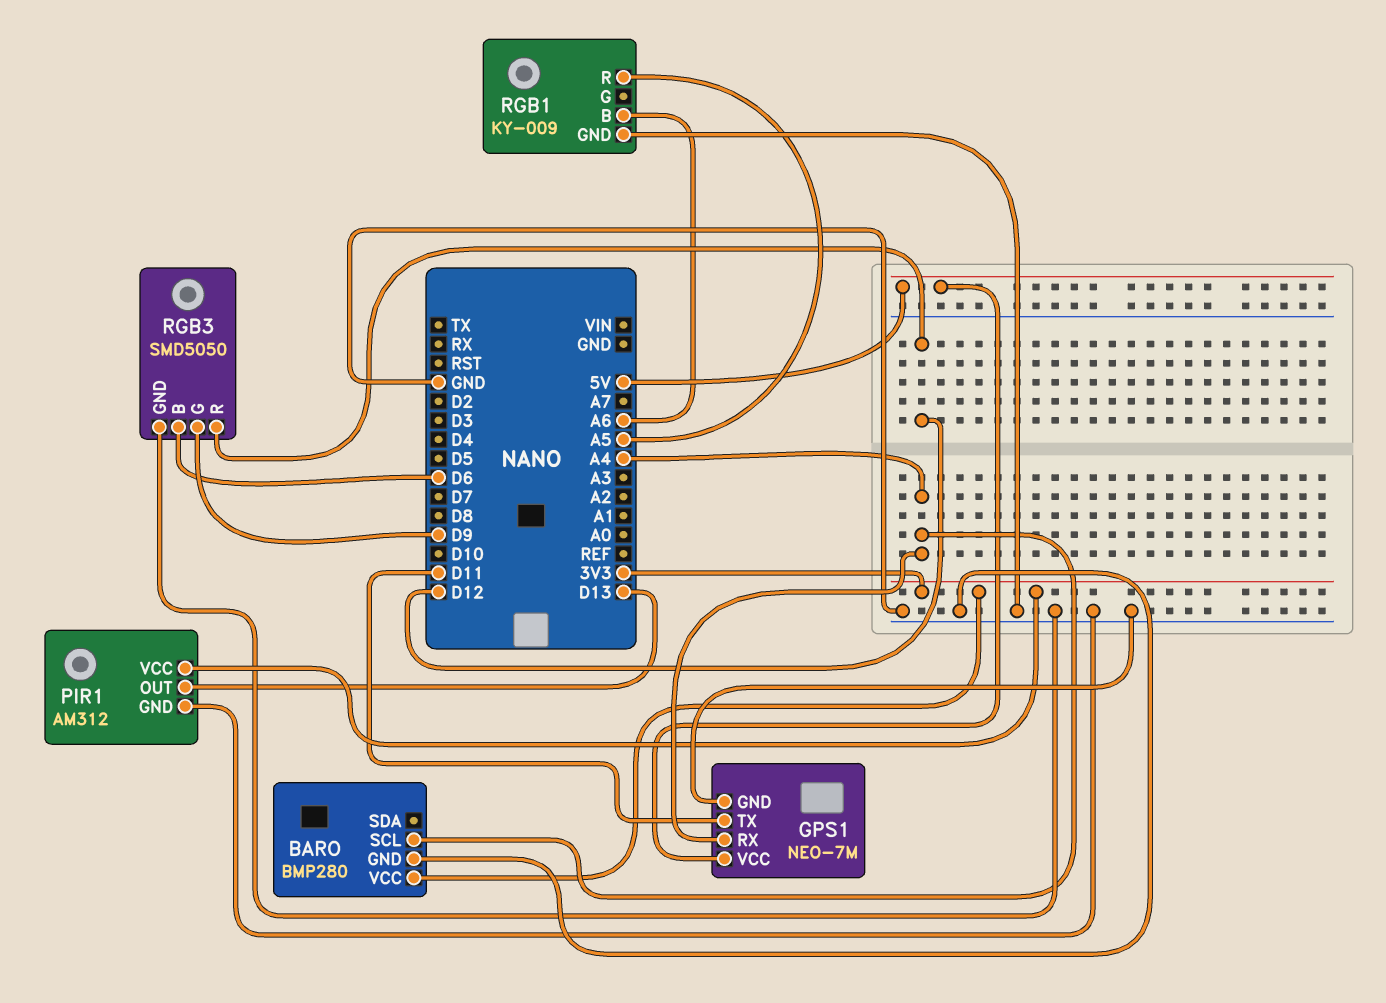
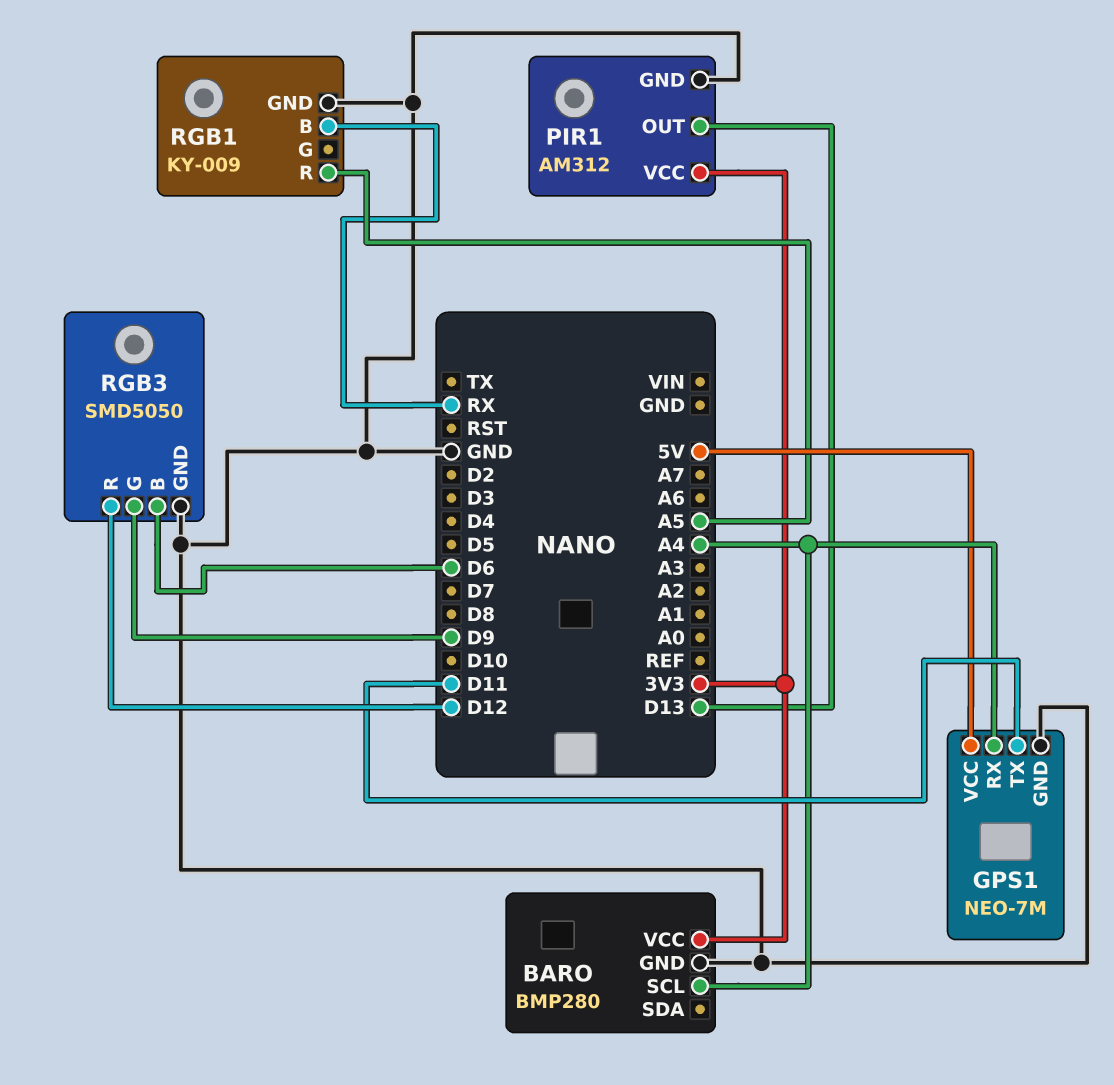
RGB1 pin B: A6 -> RX

